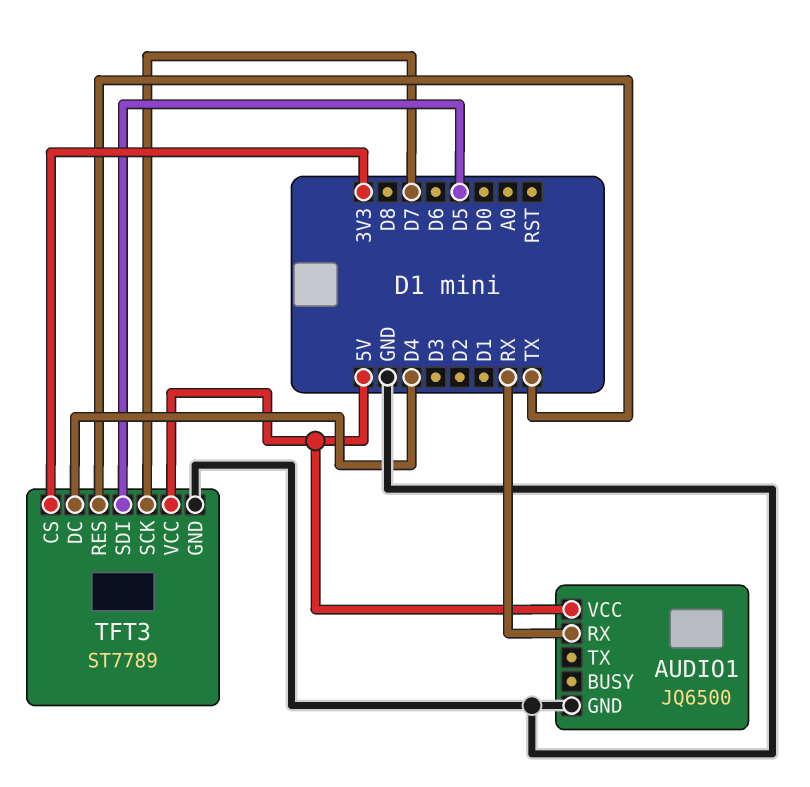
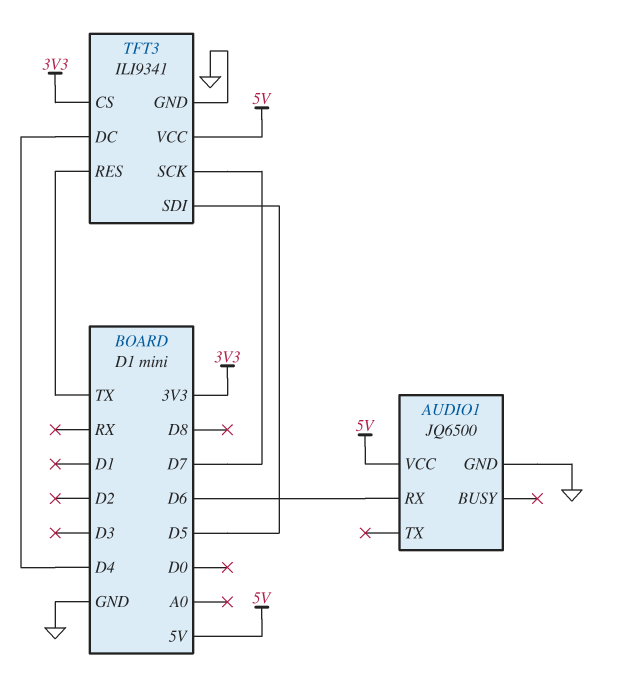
AUDIO1 pin RX: RX -> D6
TFT3: ST7789 -> ILI9341

